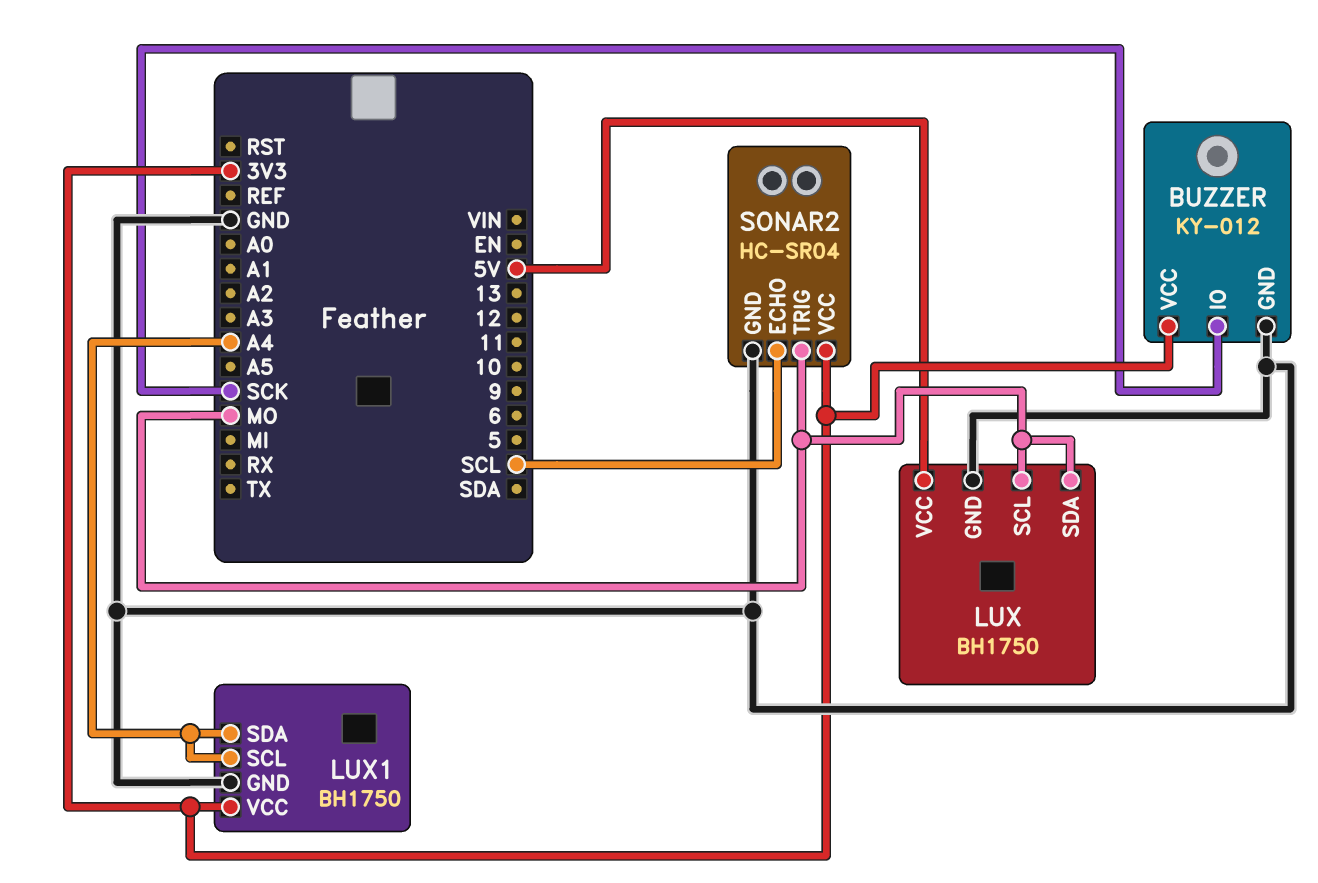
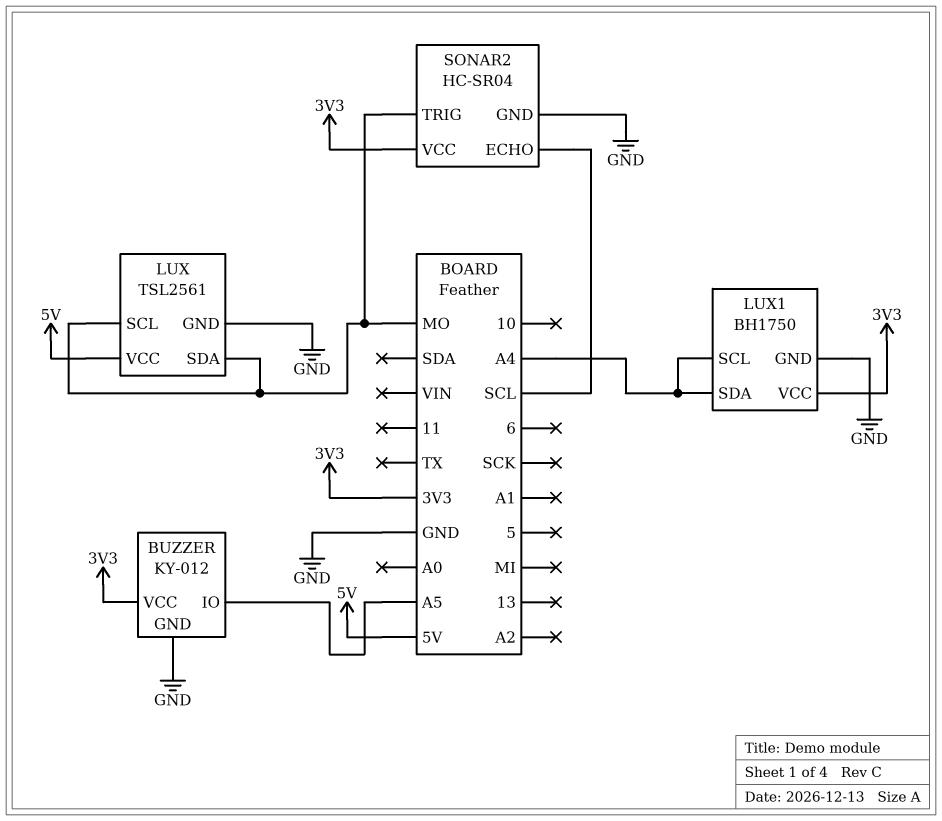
BUZZER pin IO: SCK -> A5
LUX: BH1750 -> TSL2561

